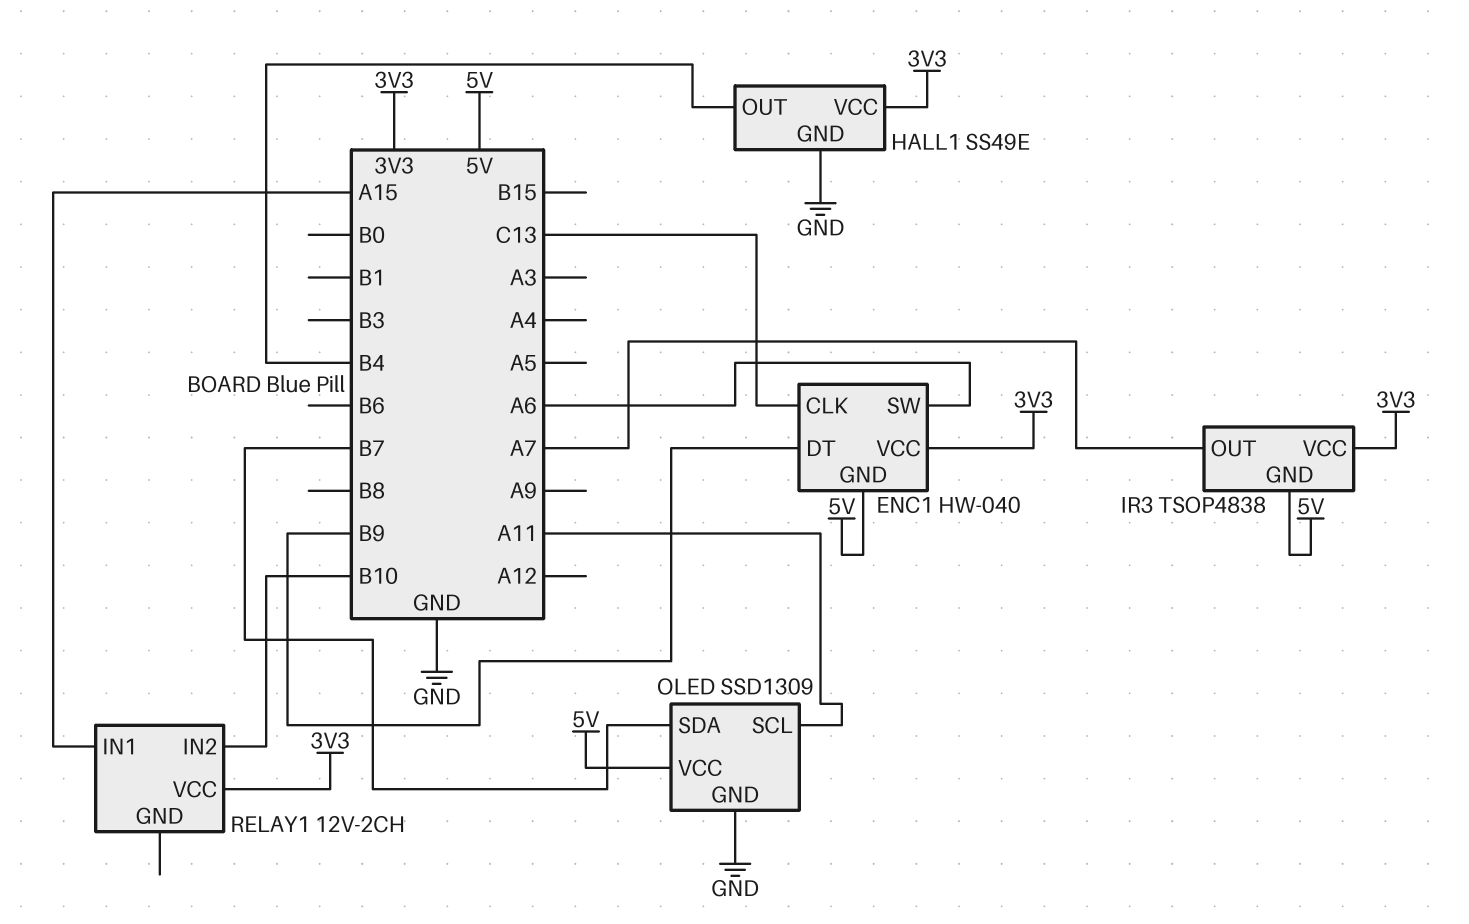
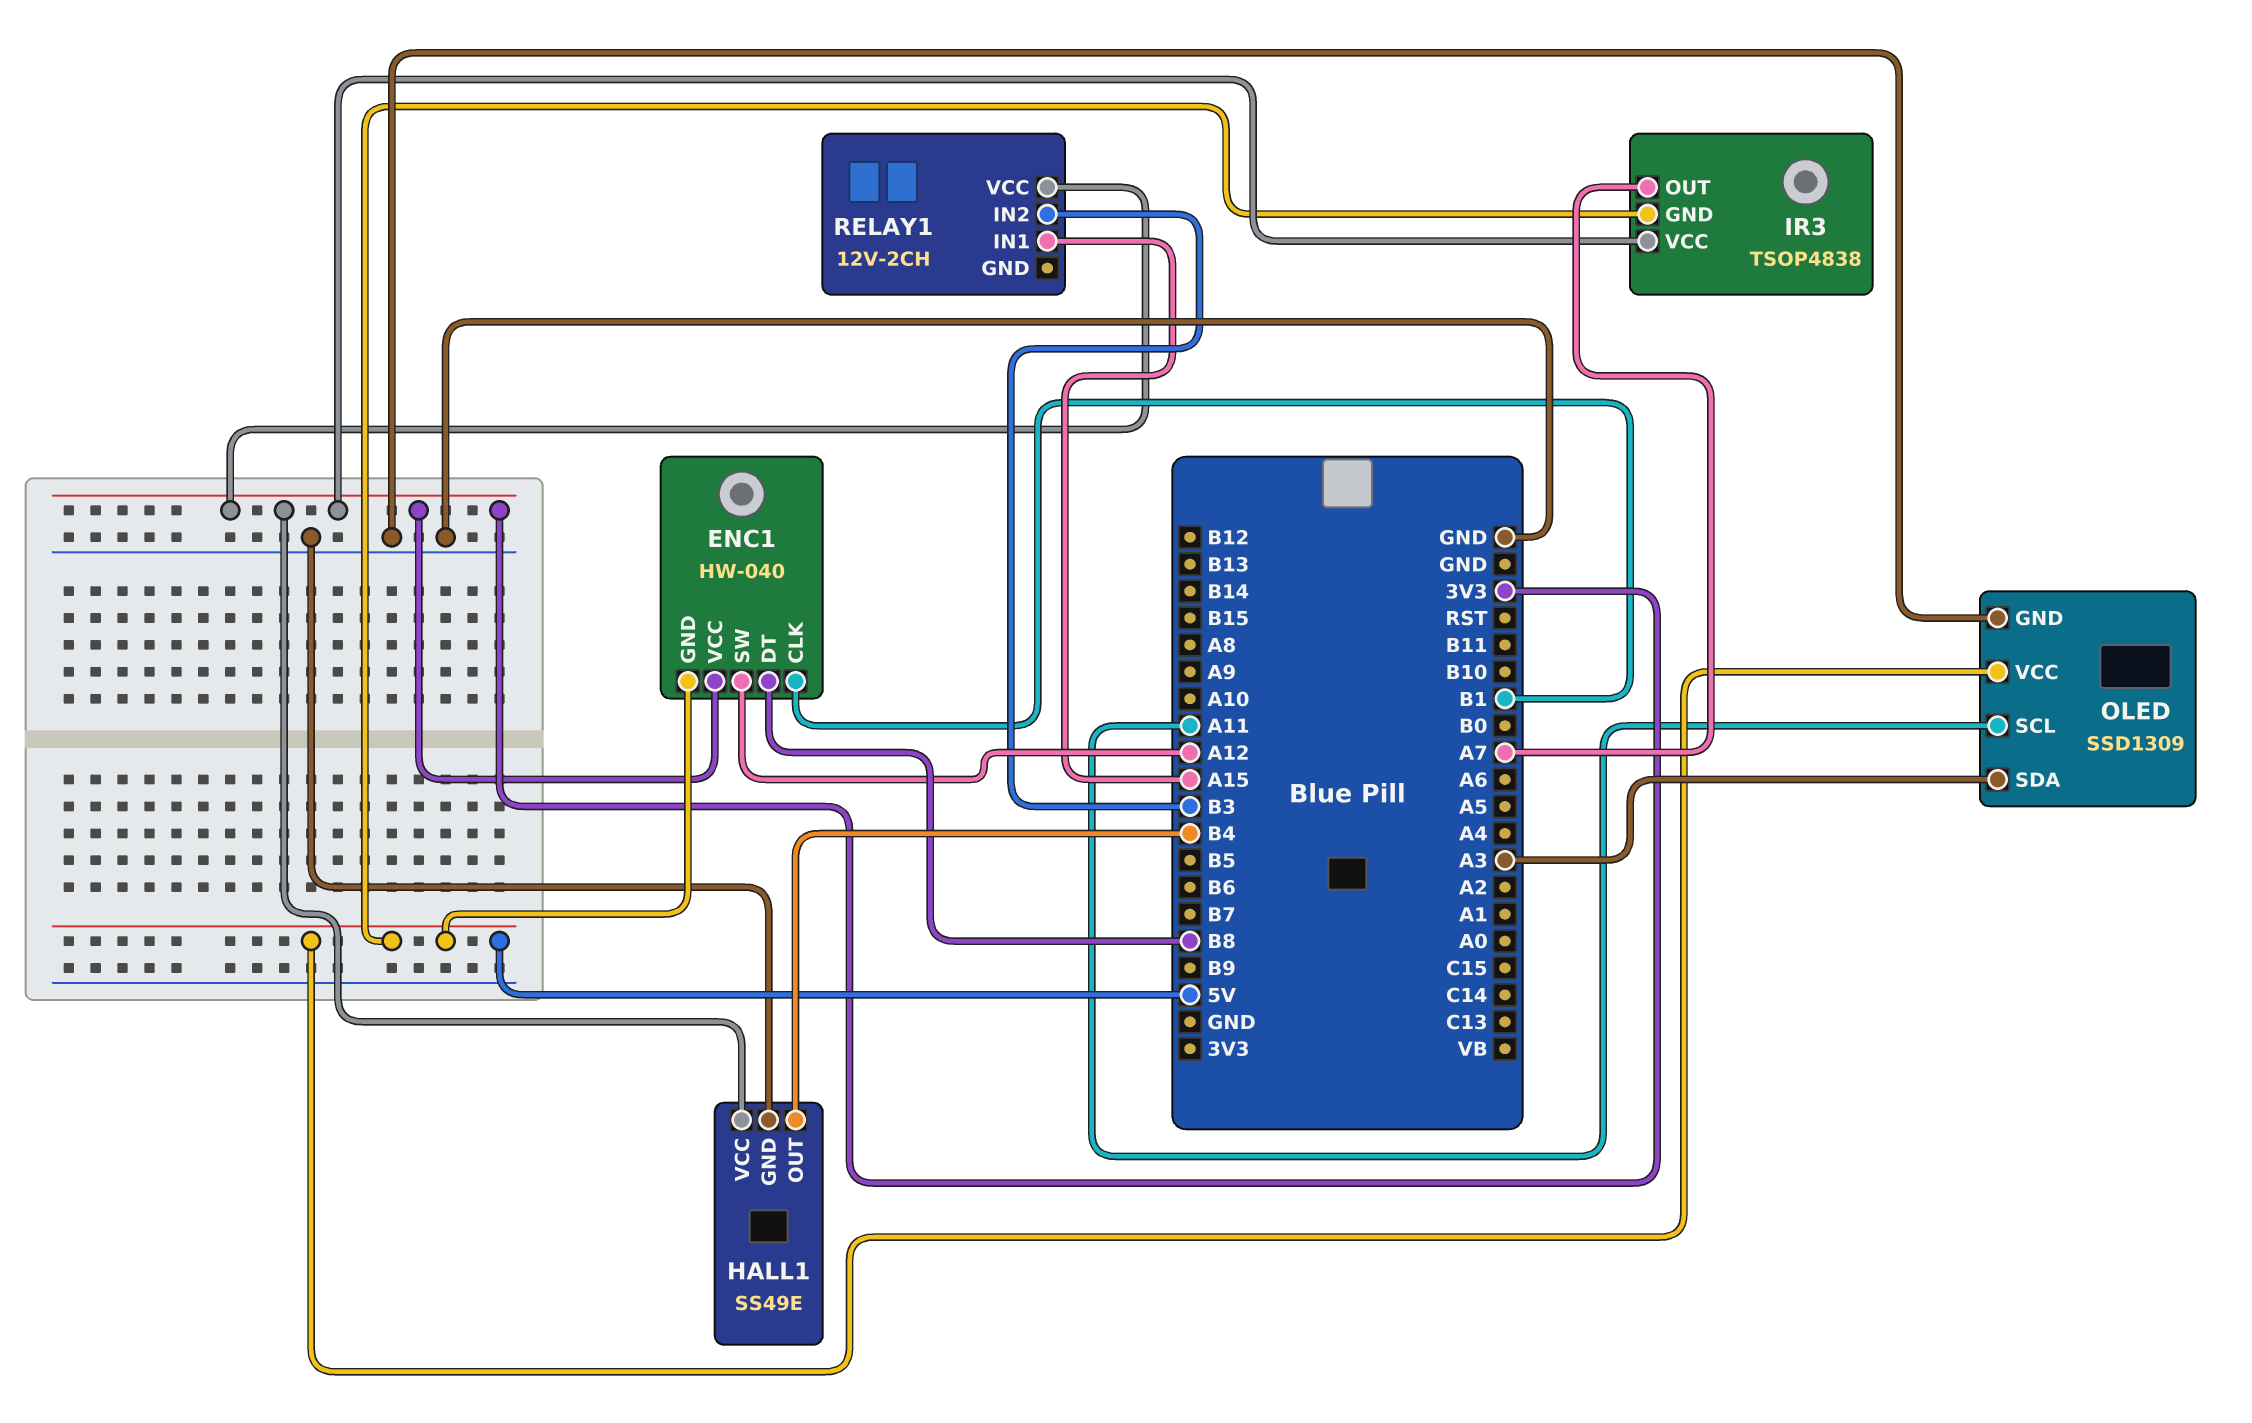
ENC1 pin CLK: C13 -> B1
ENC1 pin DT: B9 -> B8
ENC1 pin SW: A6 -> A12
OLED pin SDA: B7 -> A3
RELAY1 pin IN2: B10 -> B3

